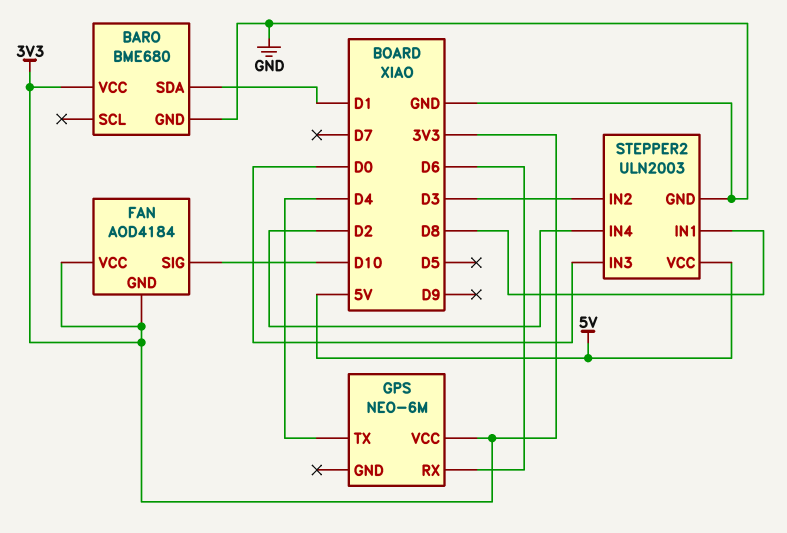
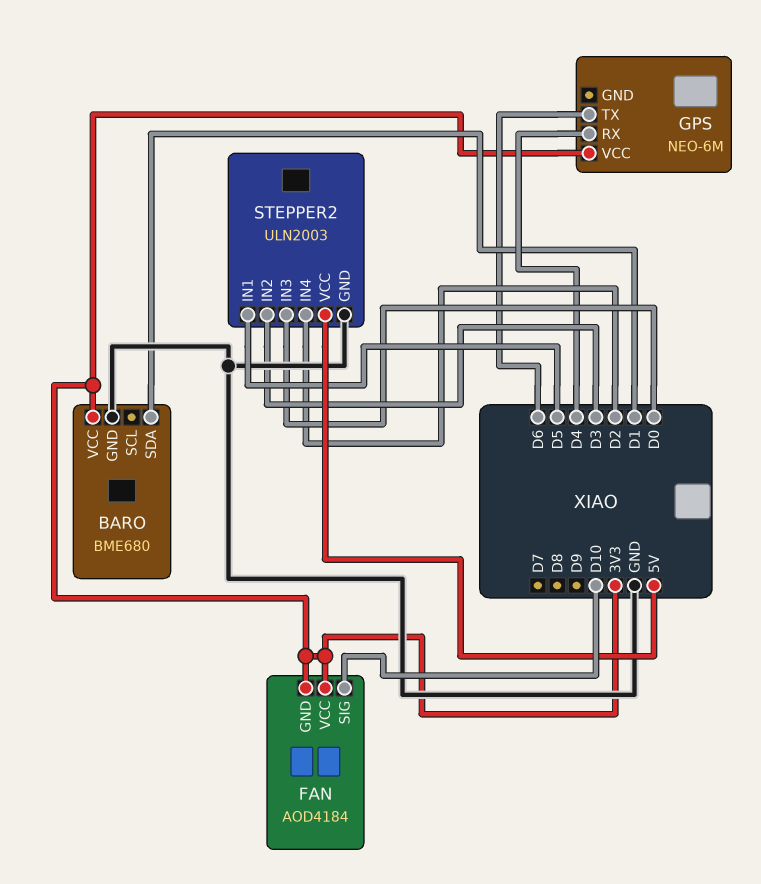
GPS pin RX: D6 -> D4
GPS pin TX: D4 -> D6
STEPPER2 pin IN1: D8 -> D5

